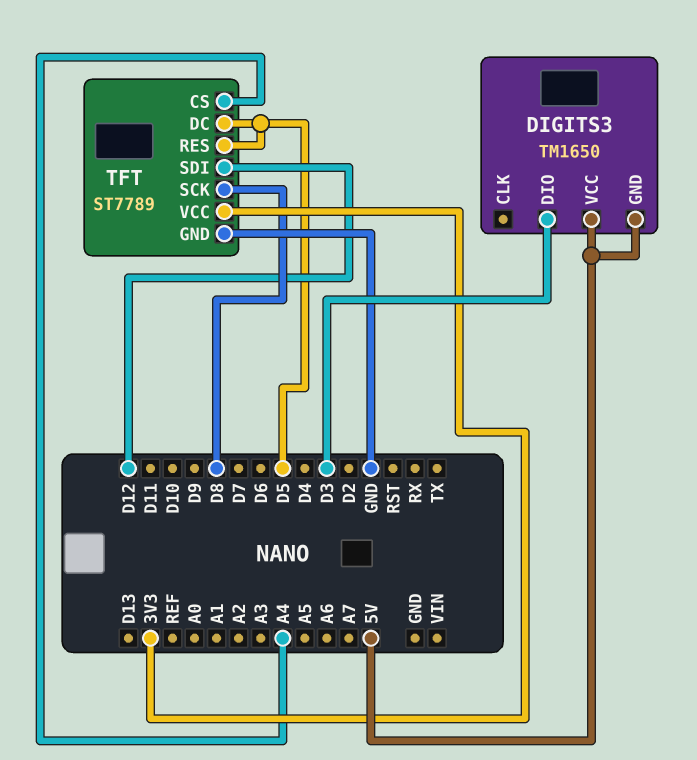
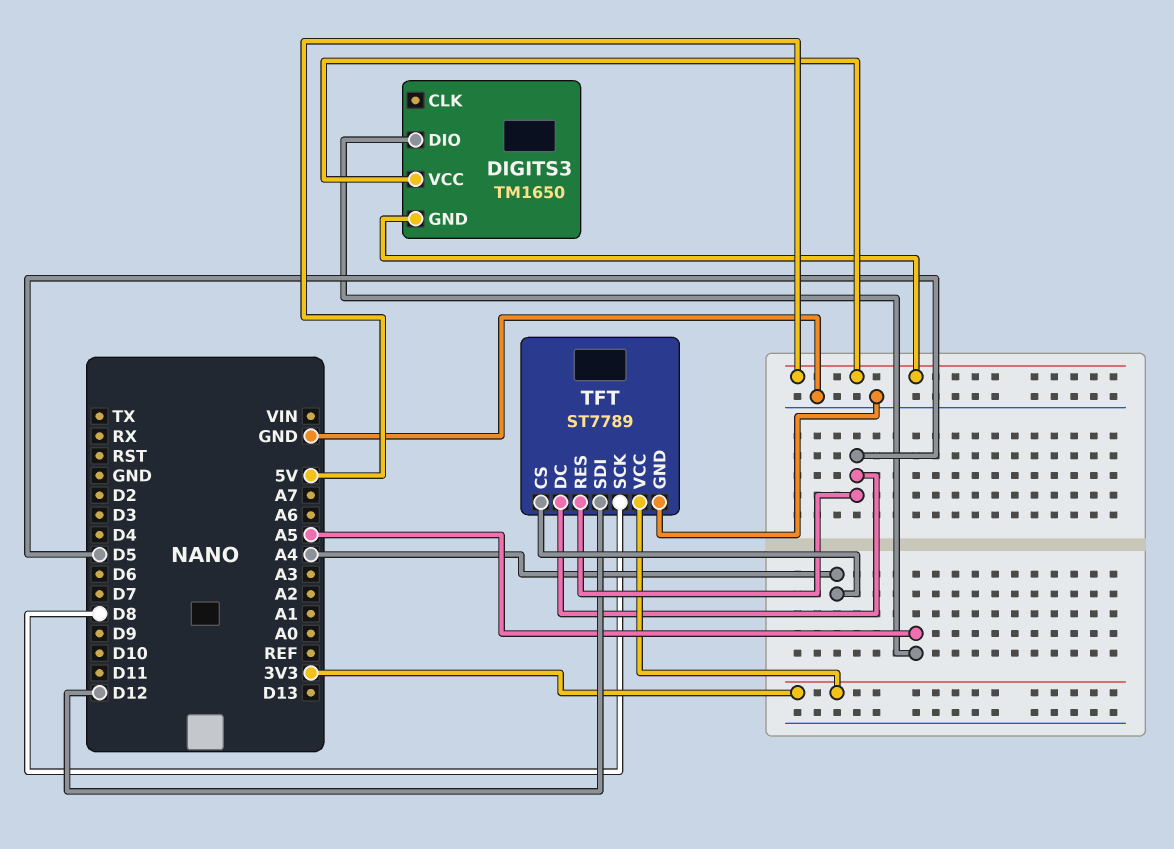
DIGITS3 pin DIO: D3 -> A5

